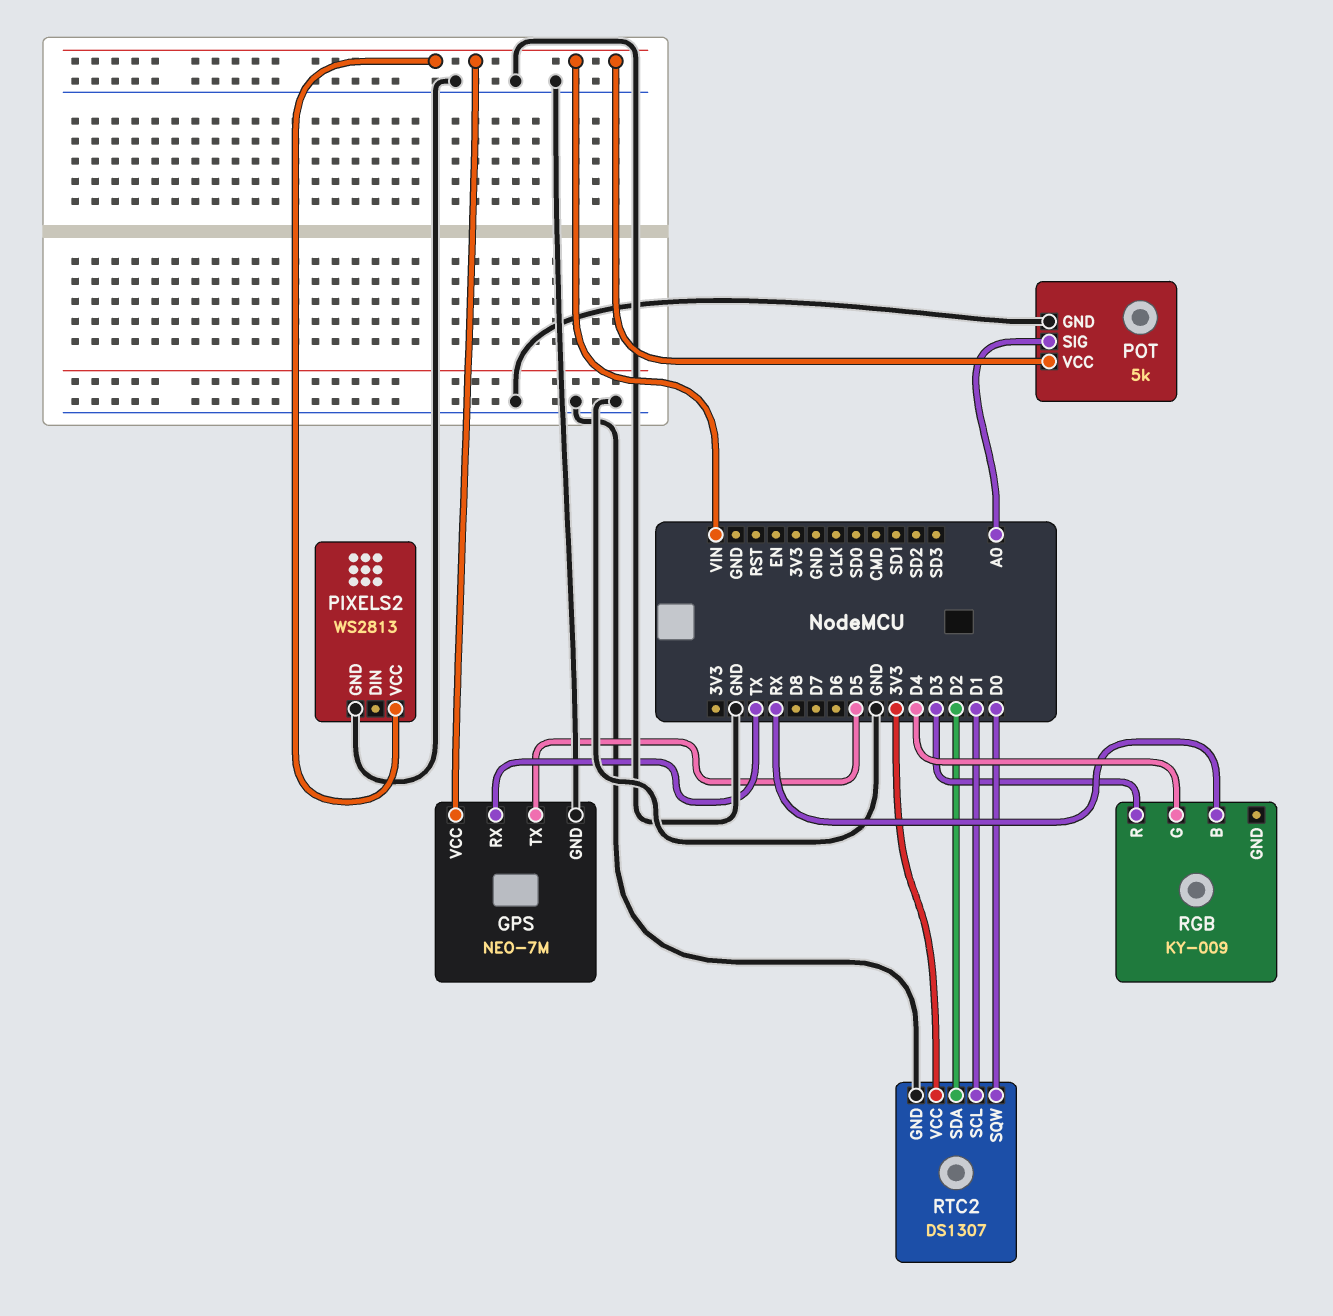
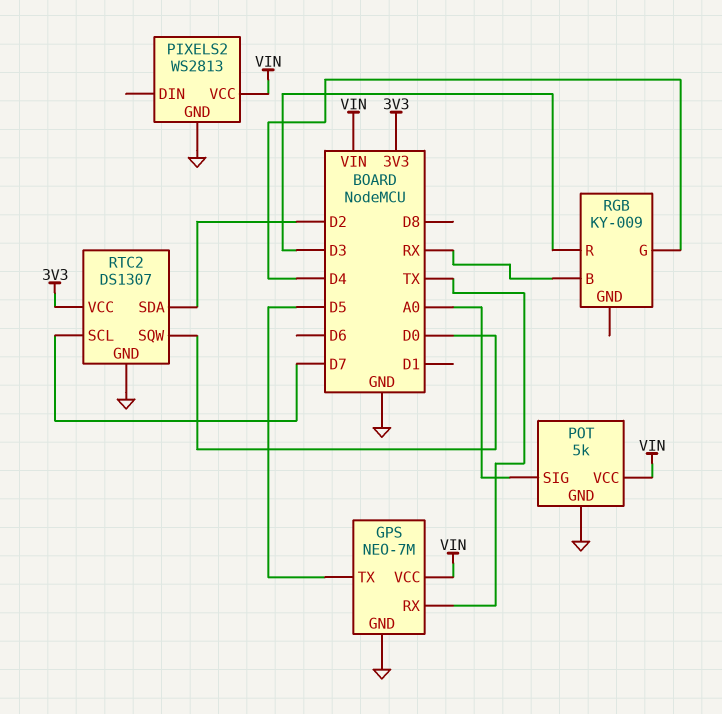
RTC2 pin SCL: D1 -> D7

